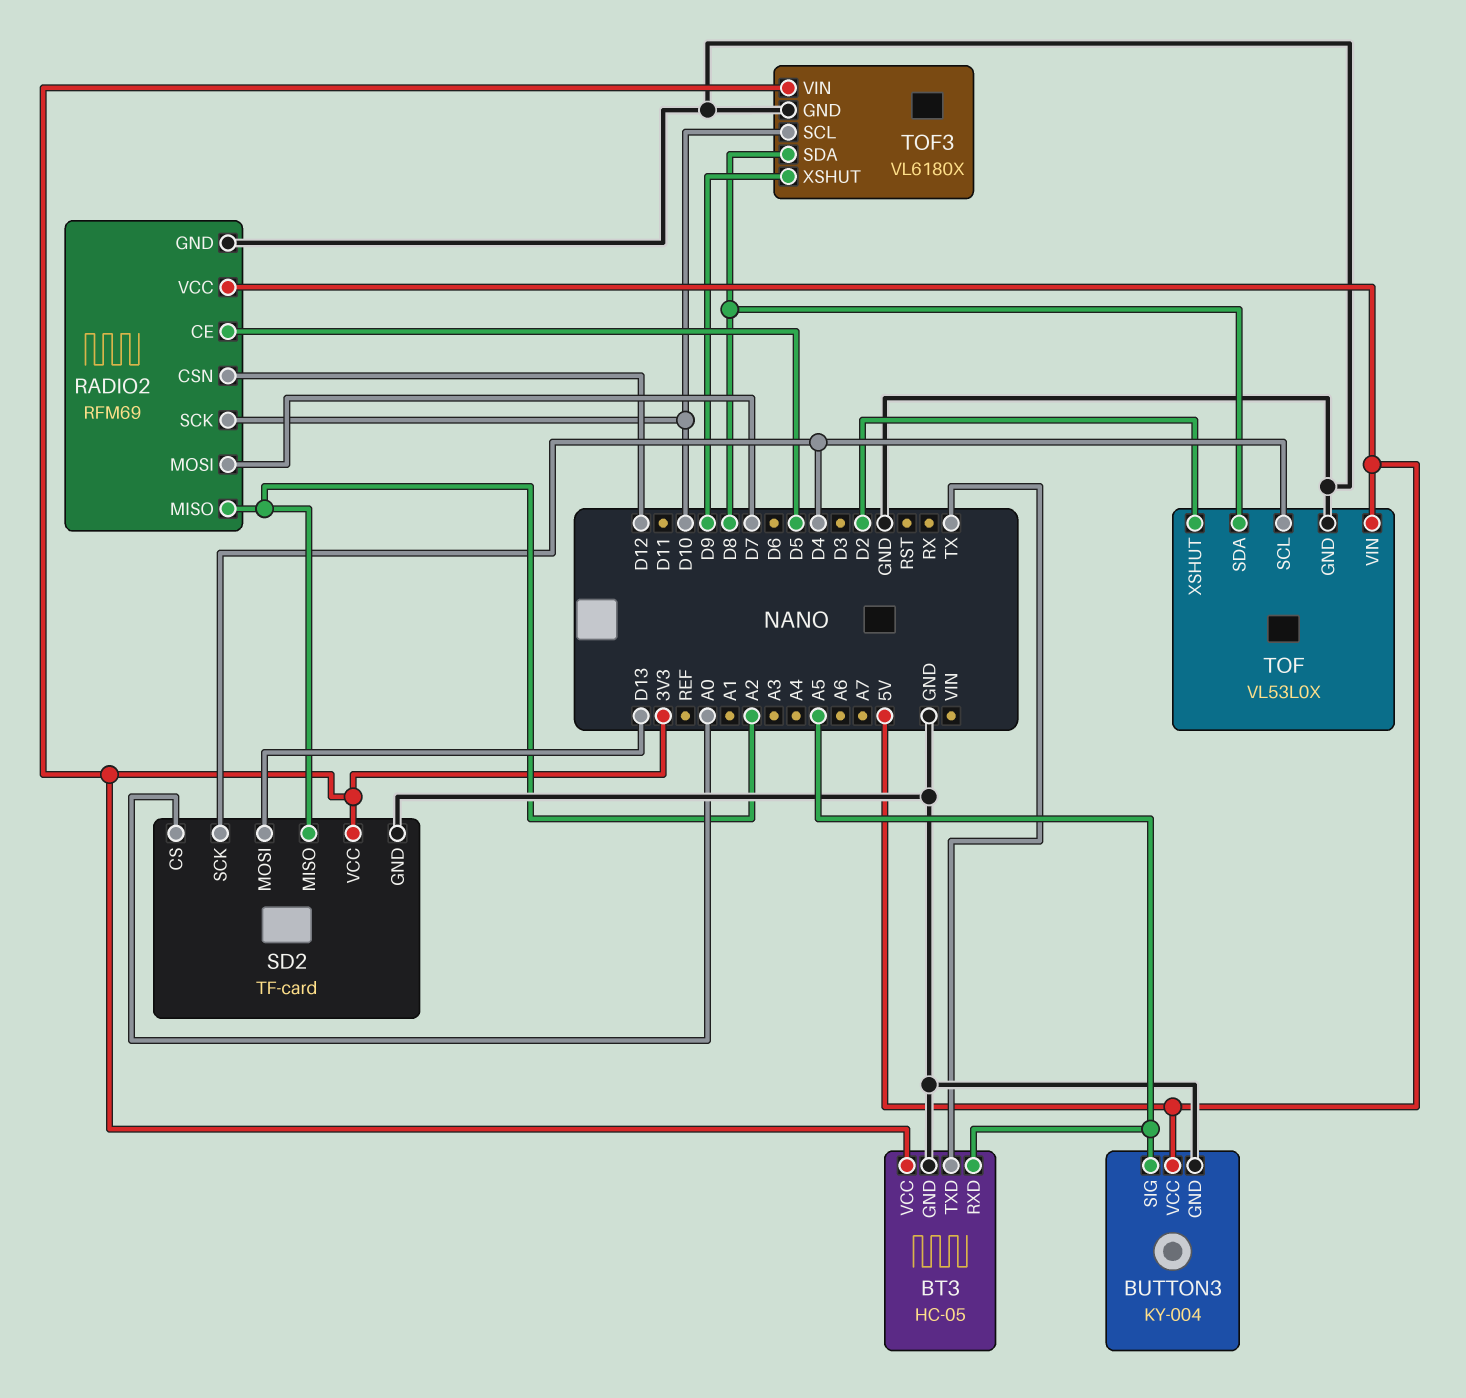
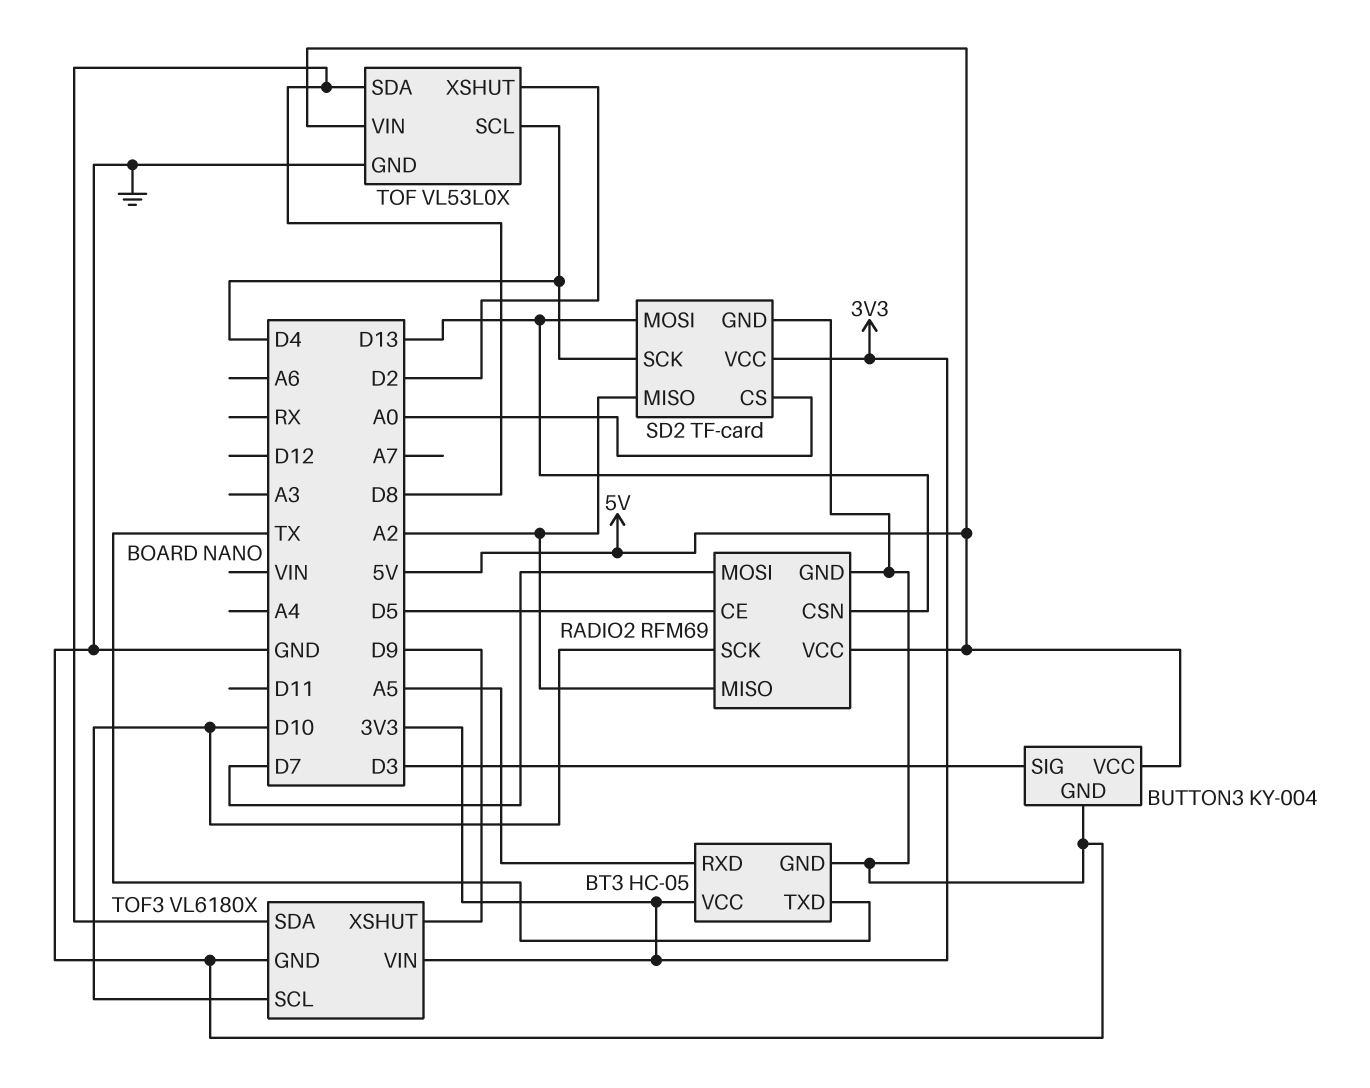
BUTTON3 pin SIG: A5 -> D3
RADIO2 pin CSN: D12 -> D13

